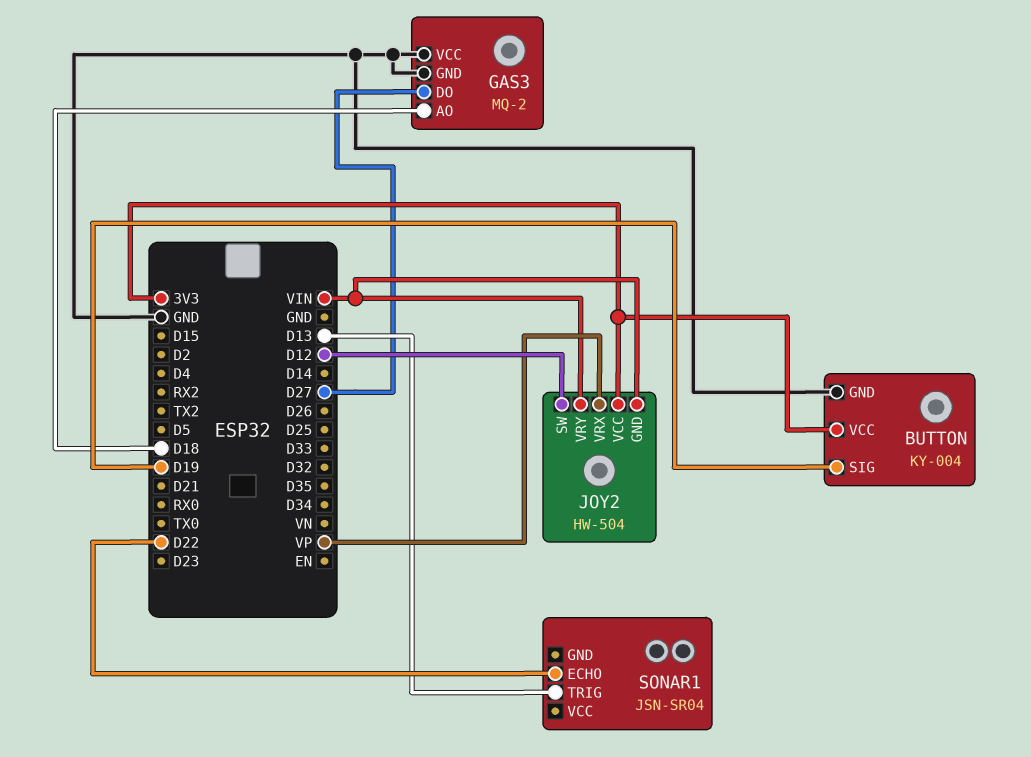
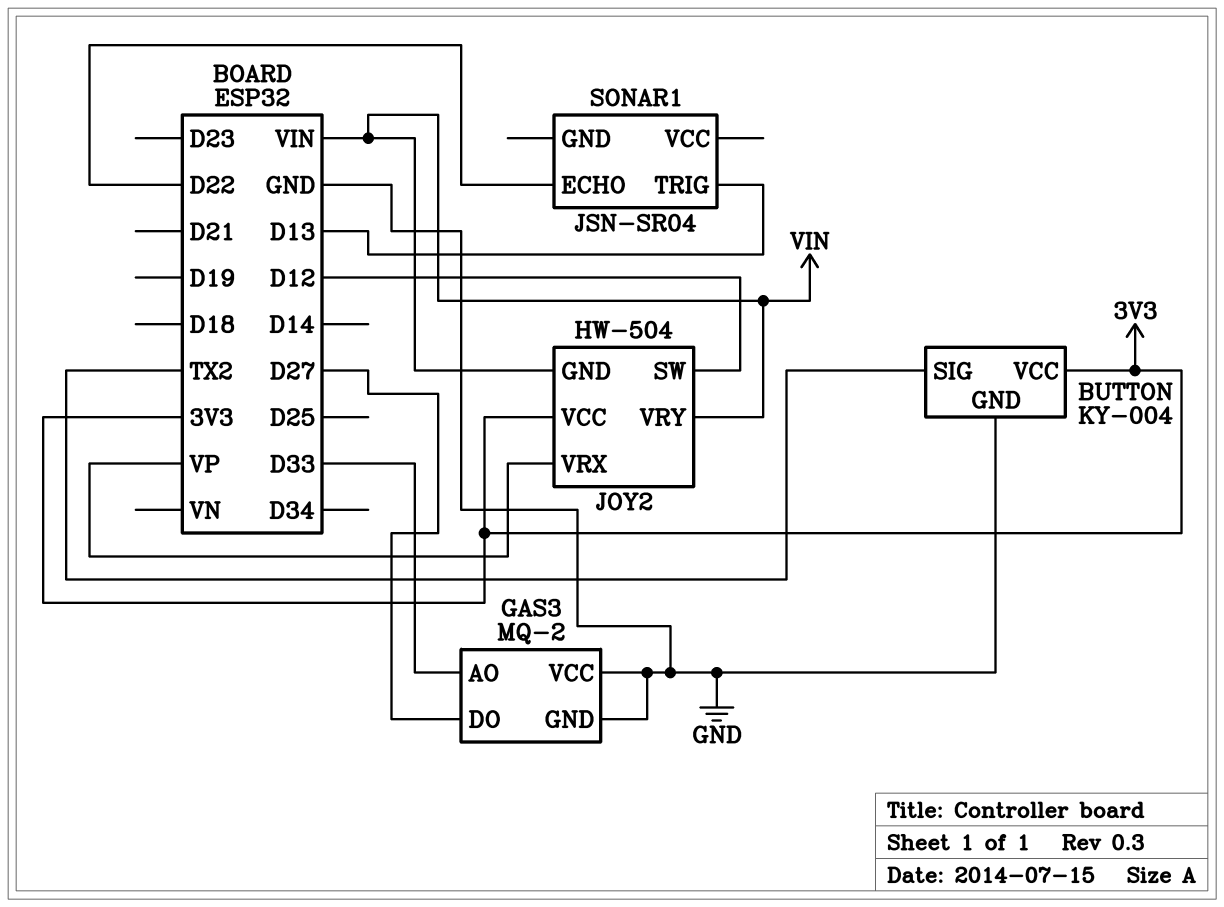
BUTTON pin SIG: D19 -> TX2
GAS3 pin AO: D18 -> D33

